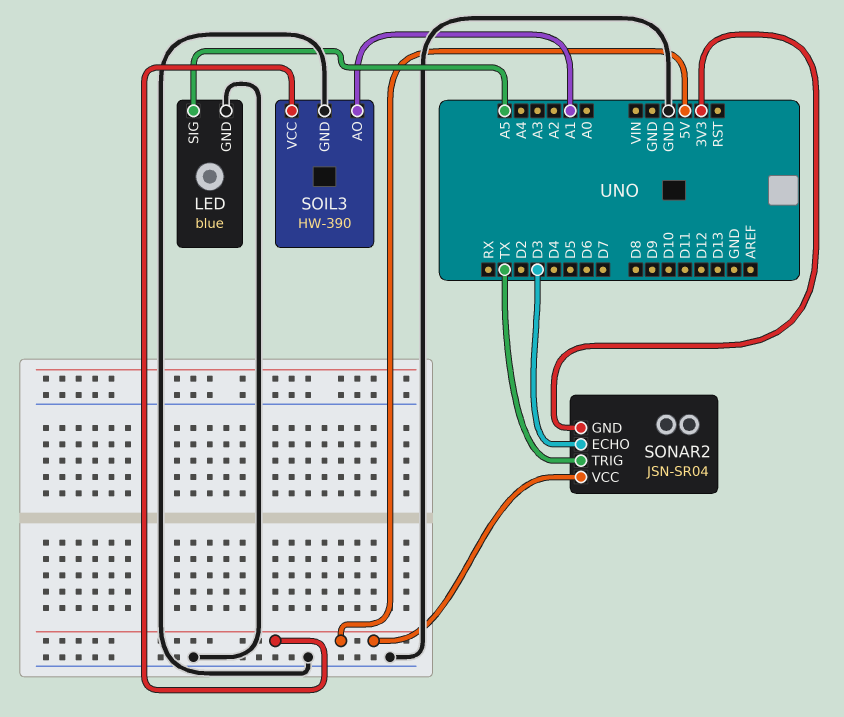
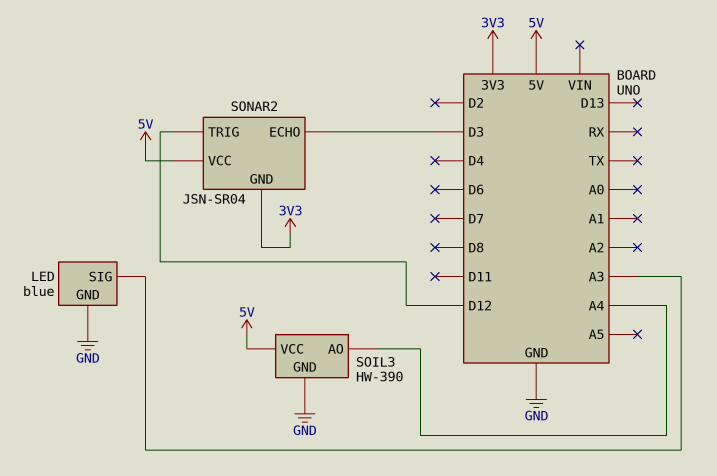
LED pin SIG: A5 -> A3
SOIL3 pin AO: A1 -> A4
SONAR2 pin TRIG: TX -> D12

